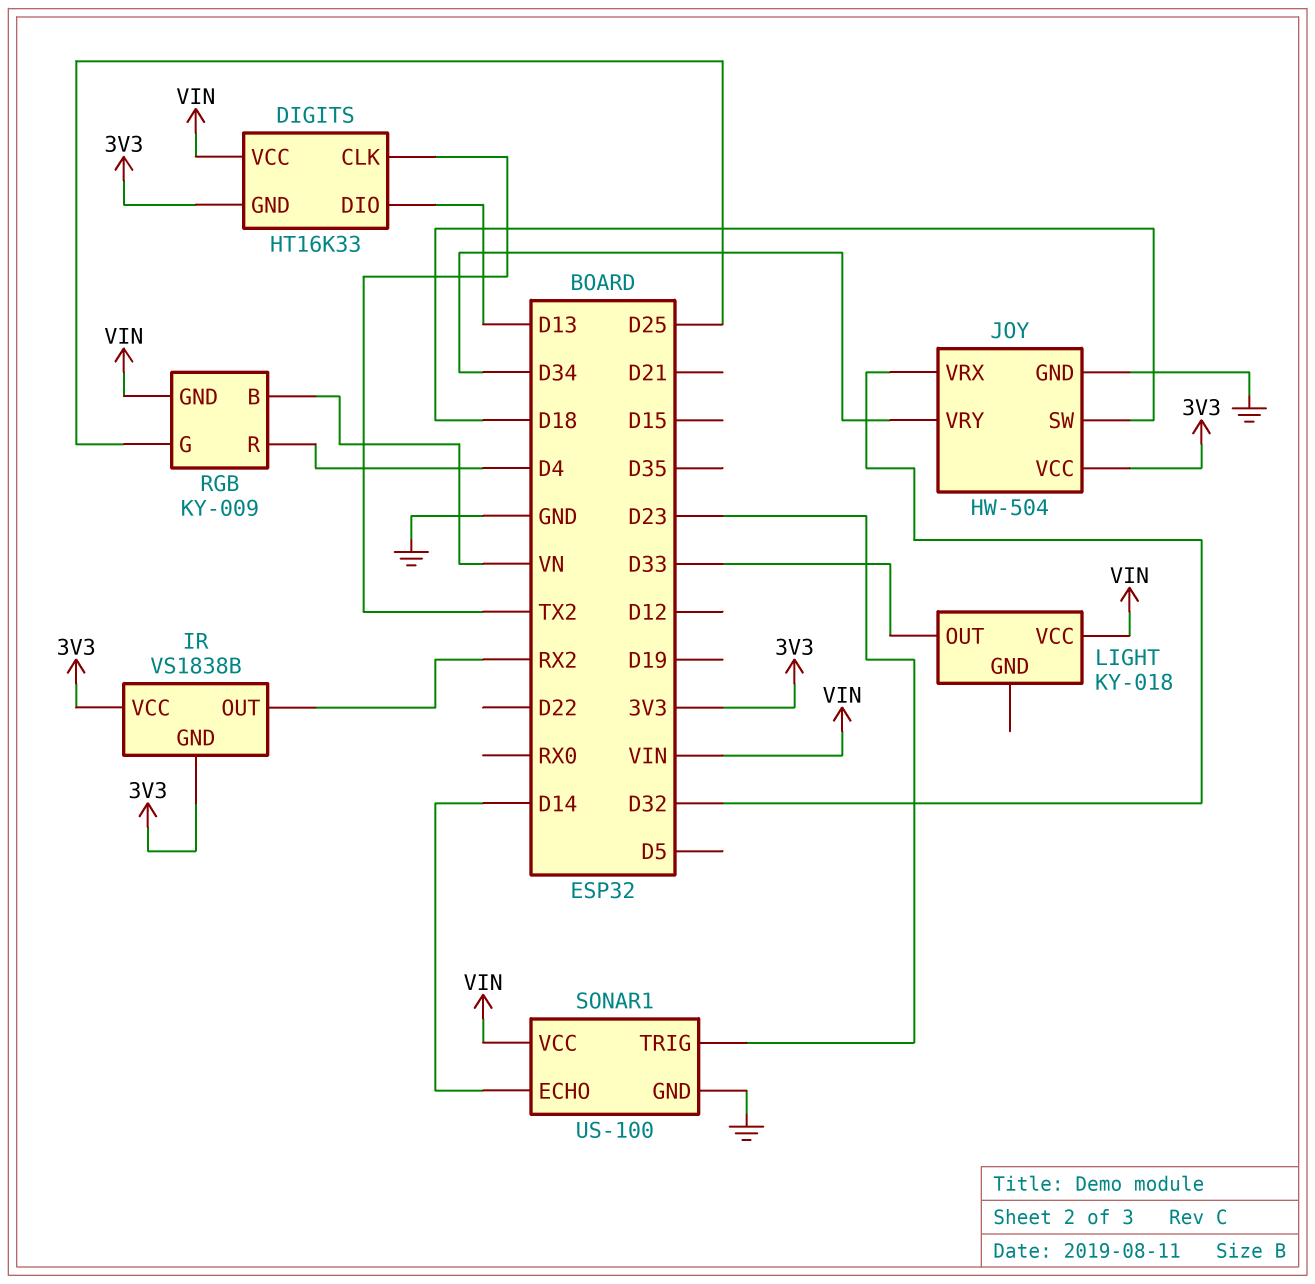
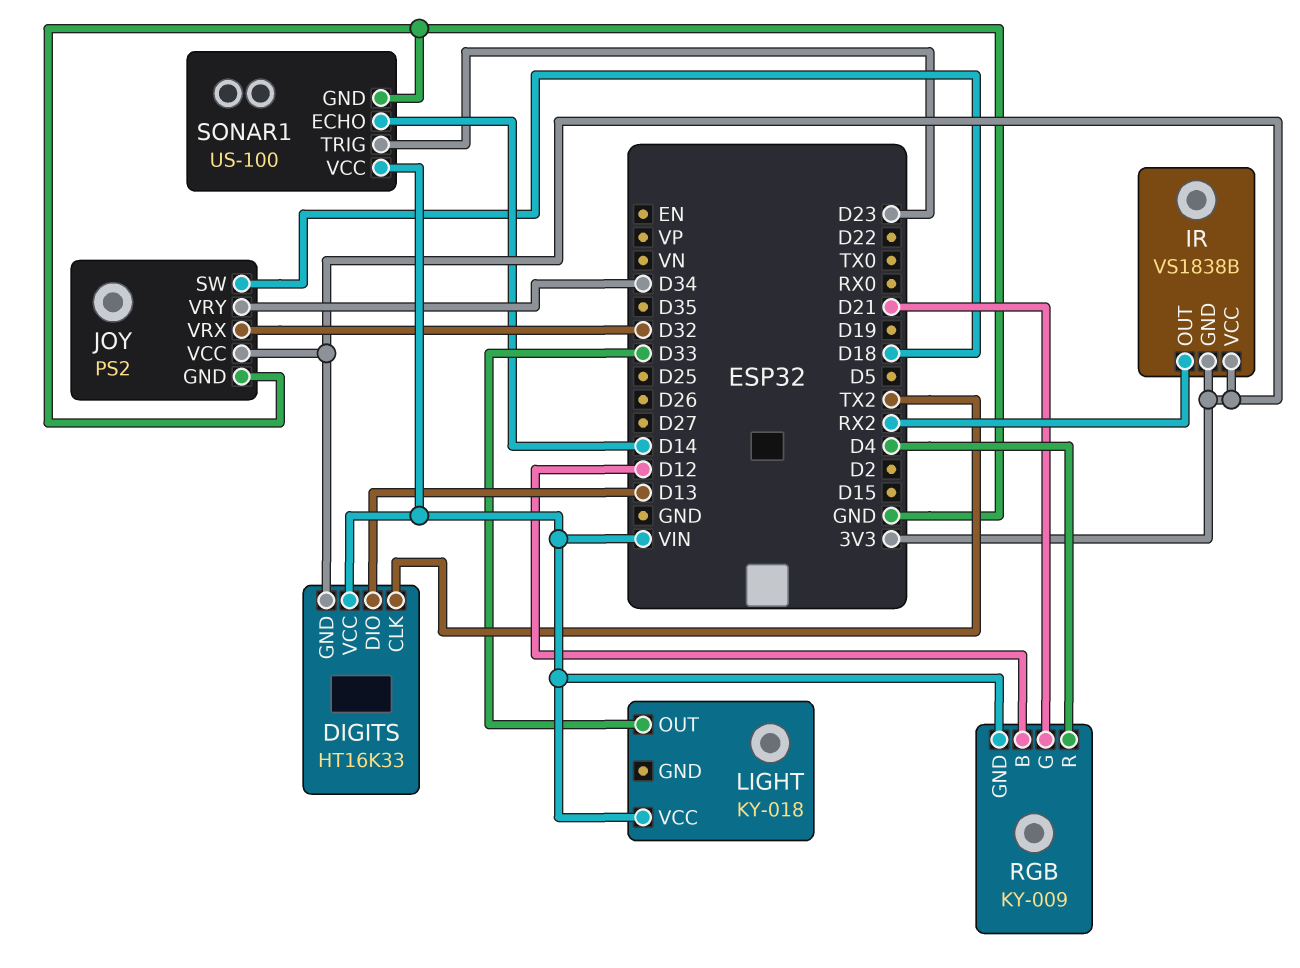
JOY: HW-504 -> PS2
RGB pin B: VN -> D12
RGB pin G: D25 -> D21

